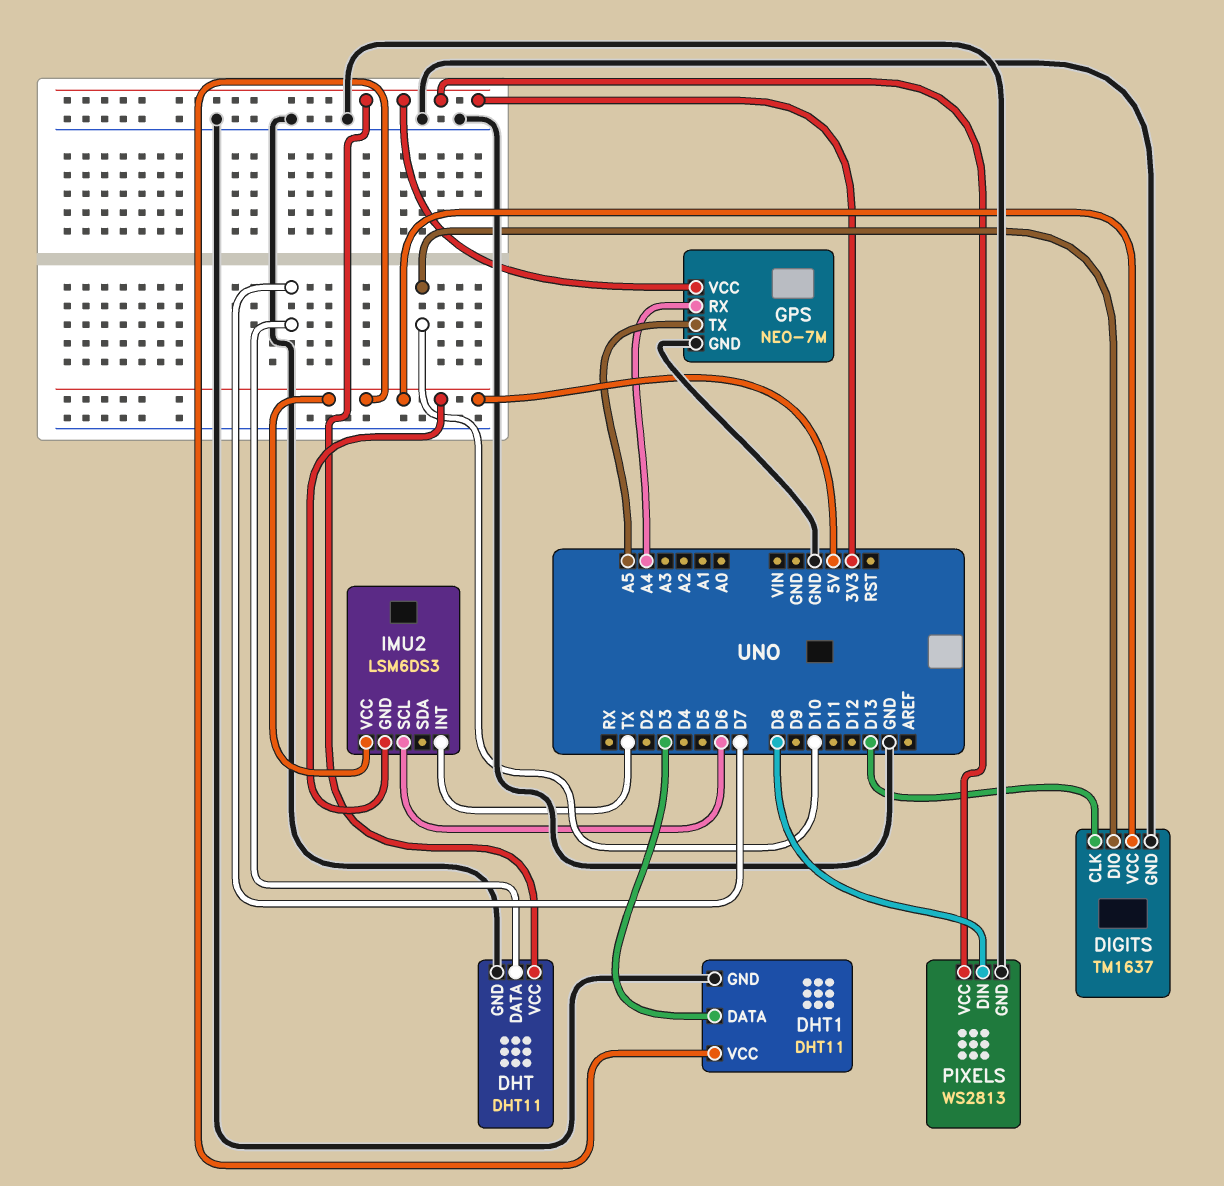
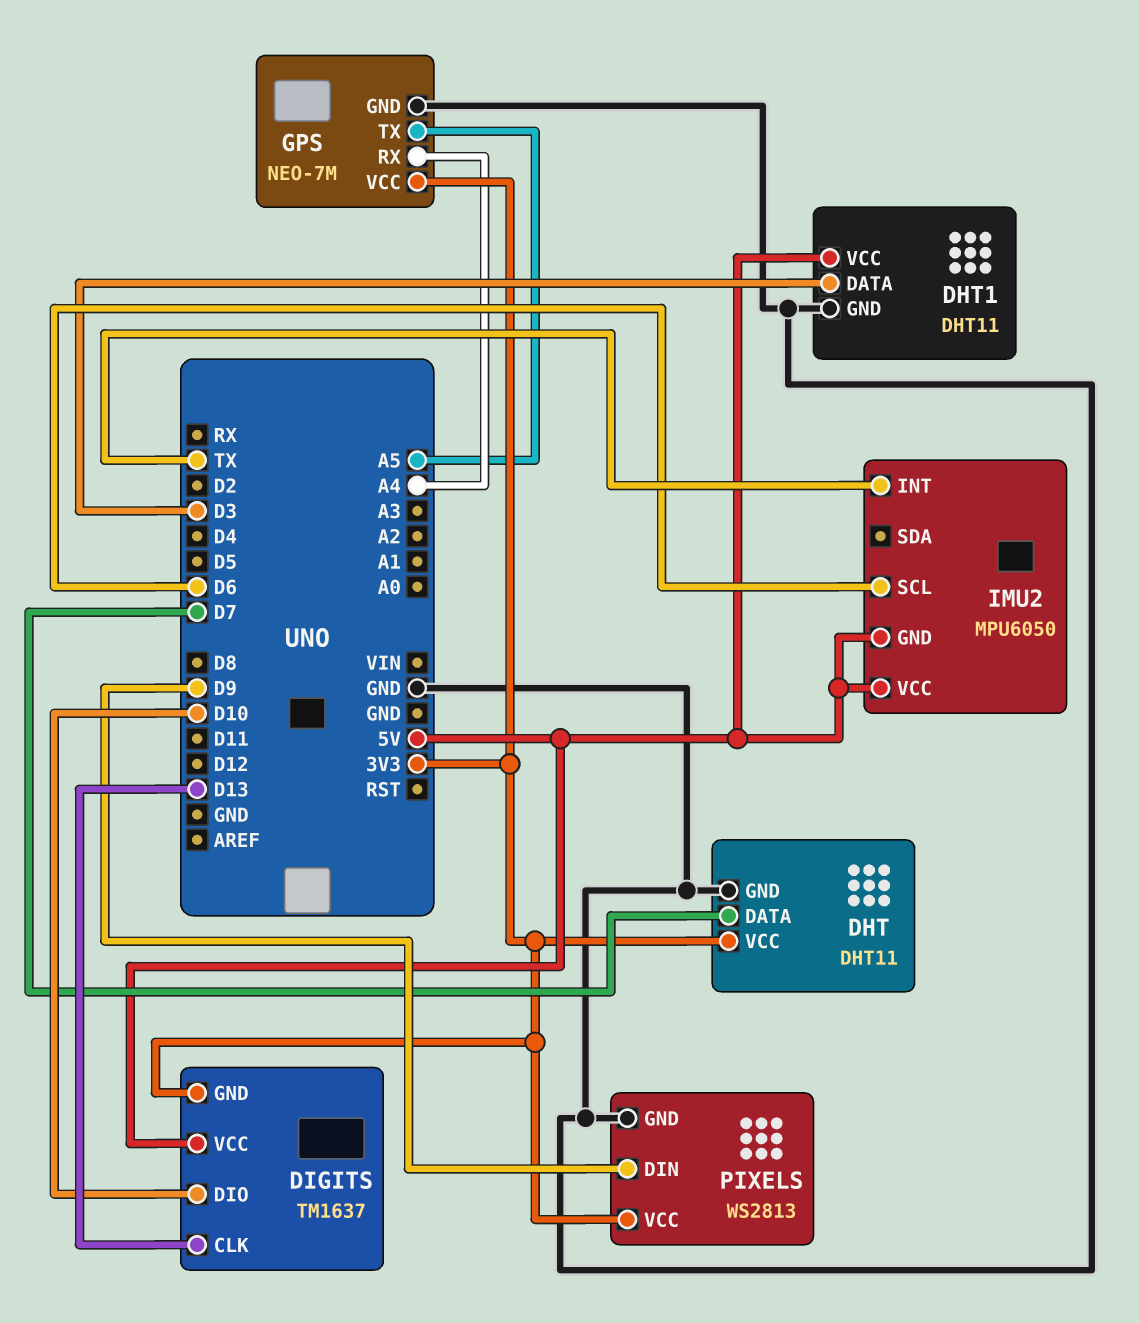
DIGITS pin GND: GND -> 3V3
IMU2: LSM6DS3 -> MPU6050
PIXELS pin DIN: D8 -> D9

